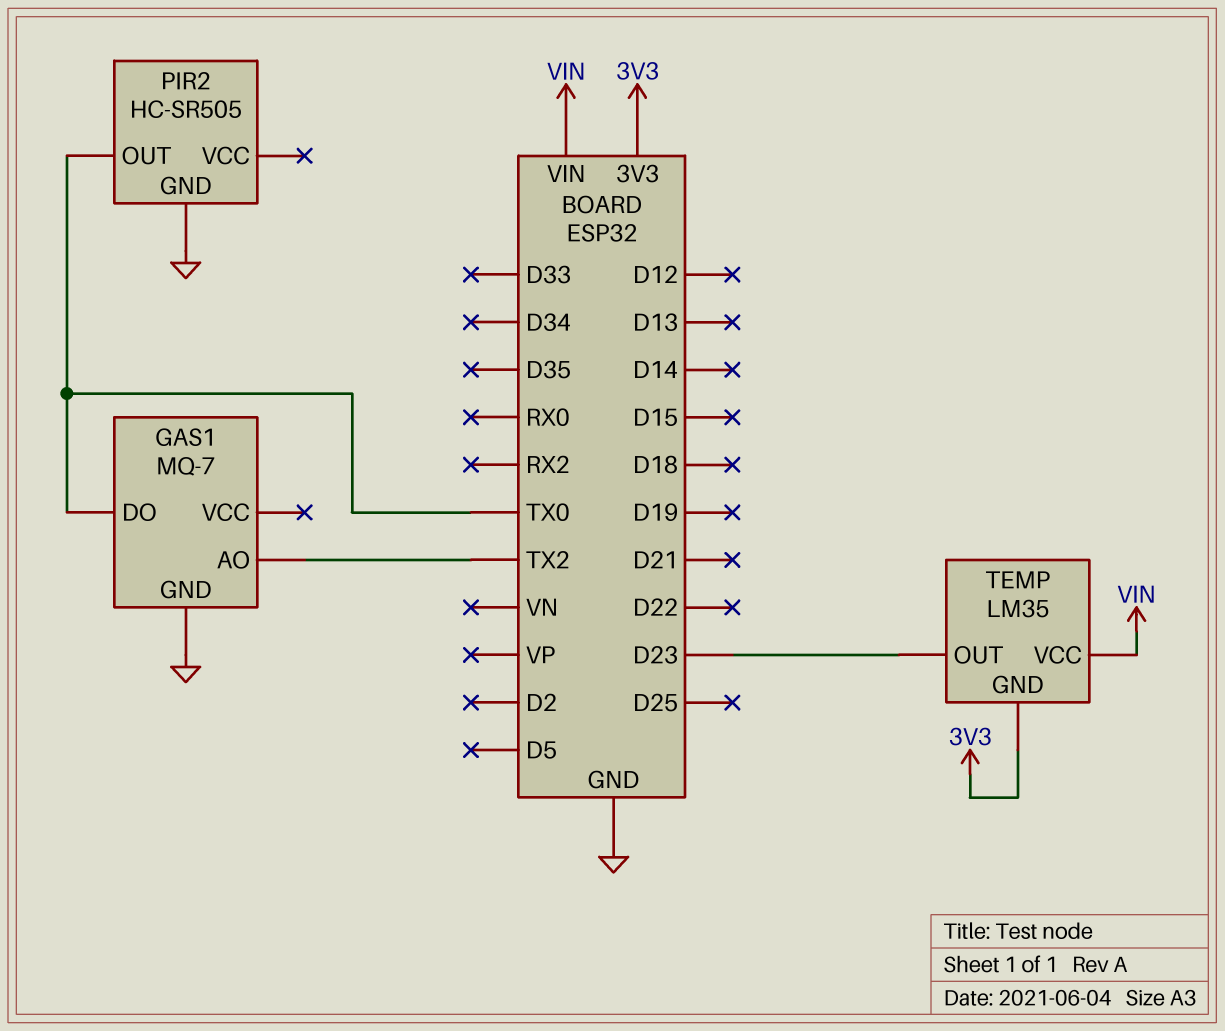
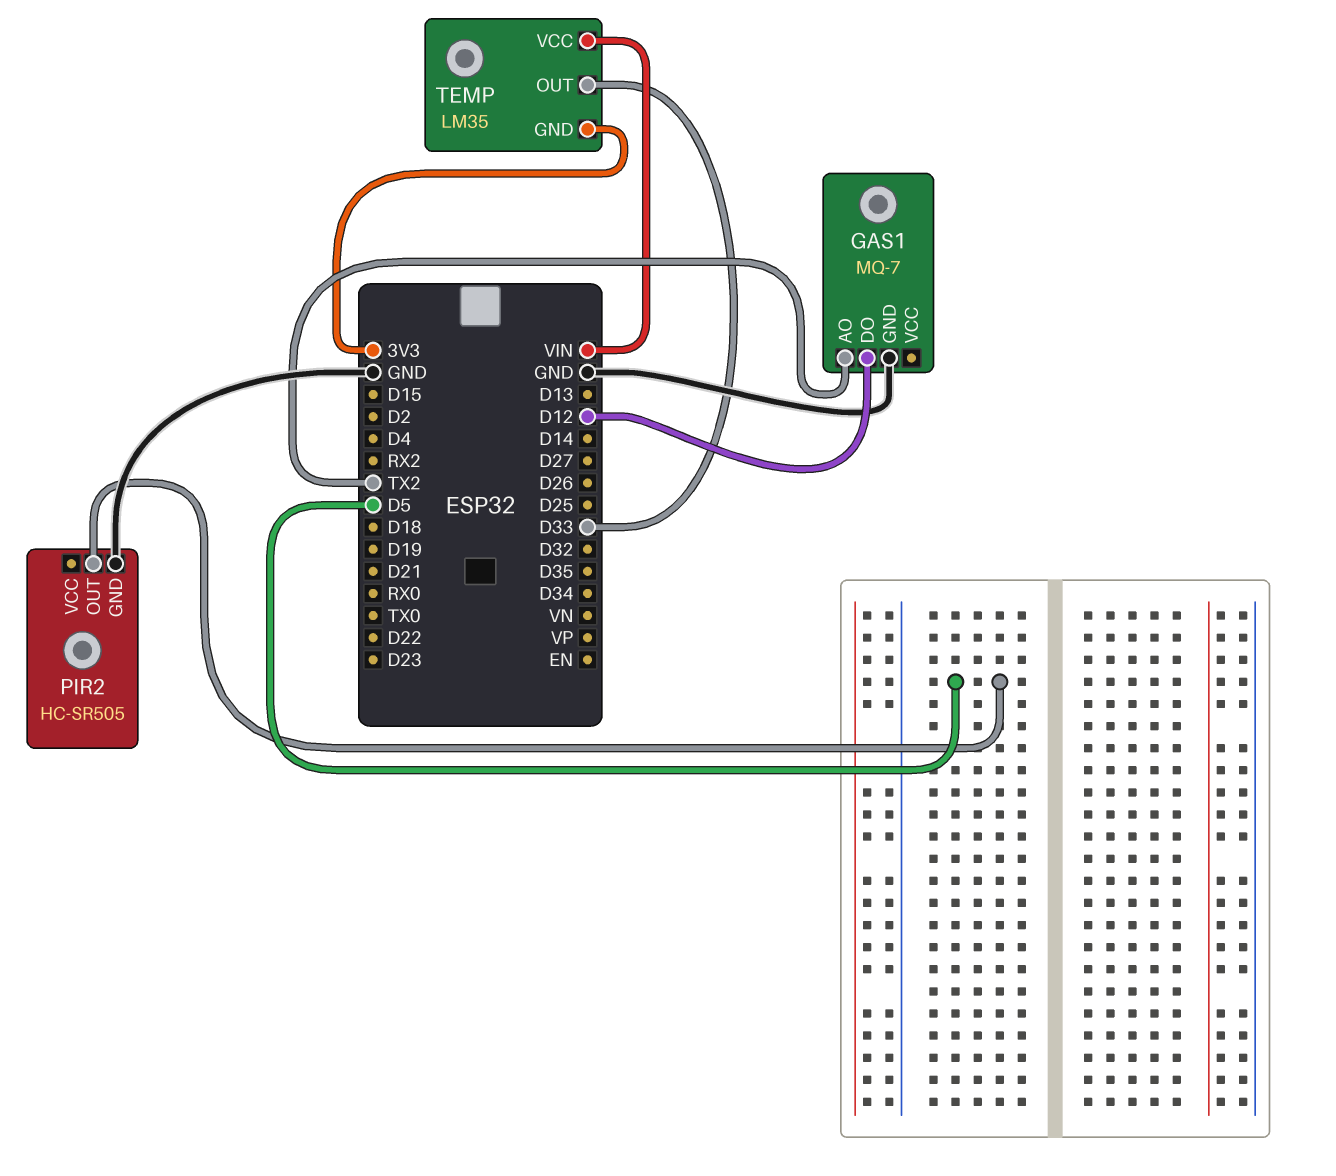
GAS1 pin DO: TX0 -> D12
PIR2 pin OUT: TX0 -> D5
TEMP pin OUT: D23 -> D33

